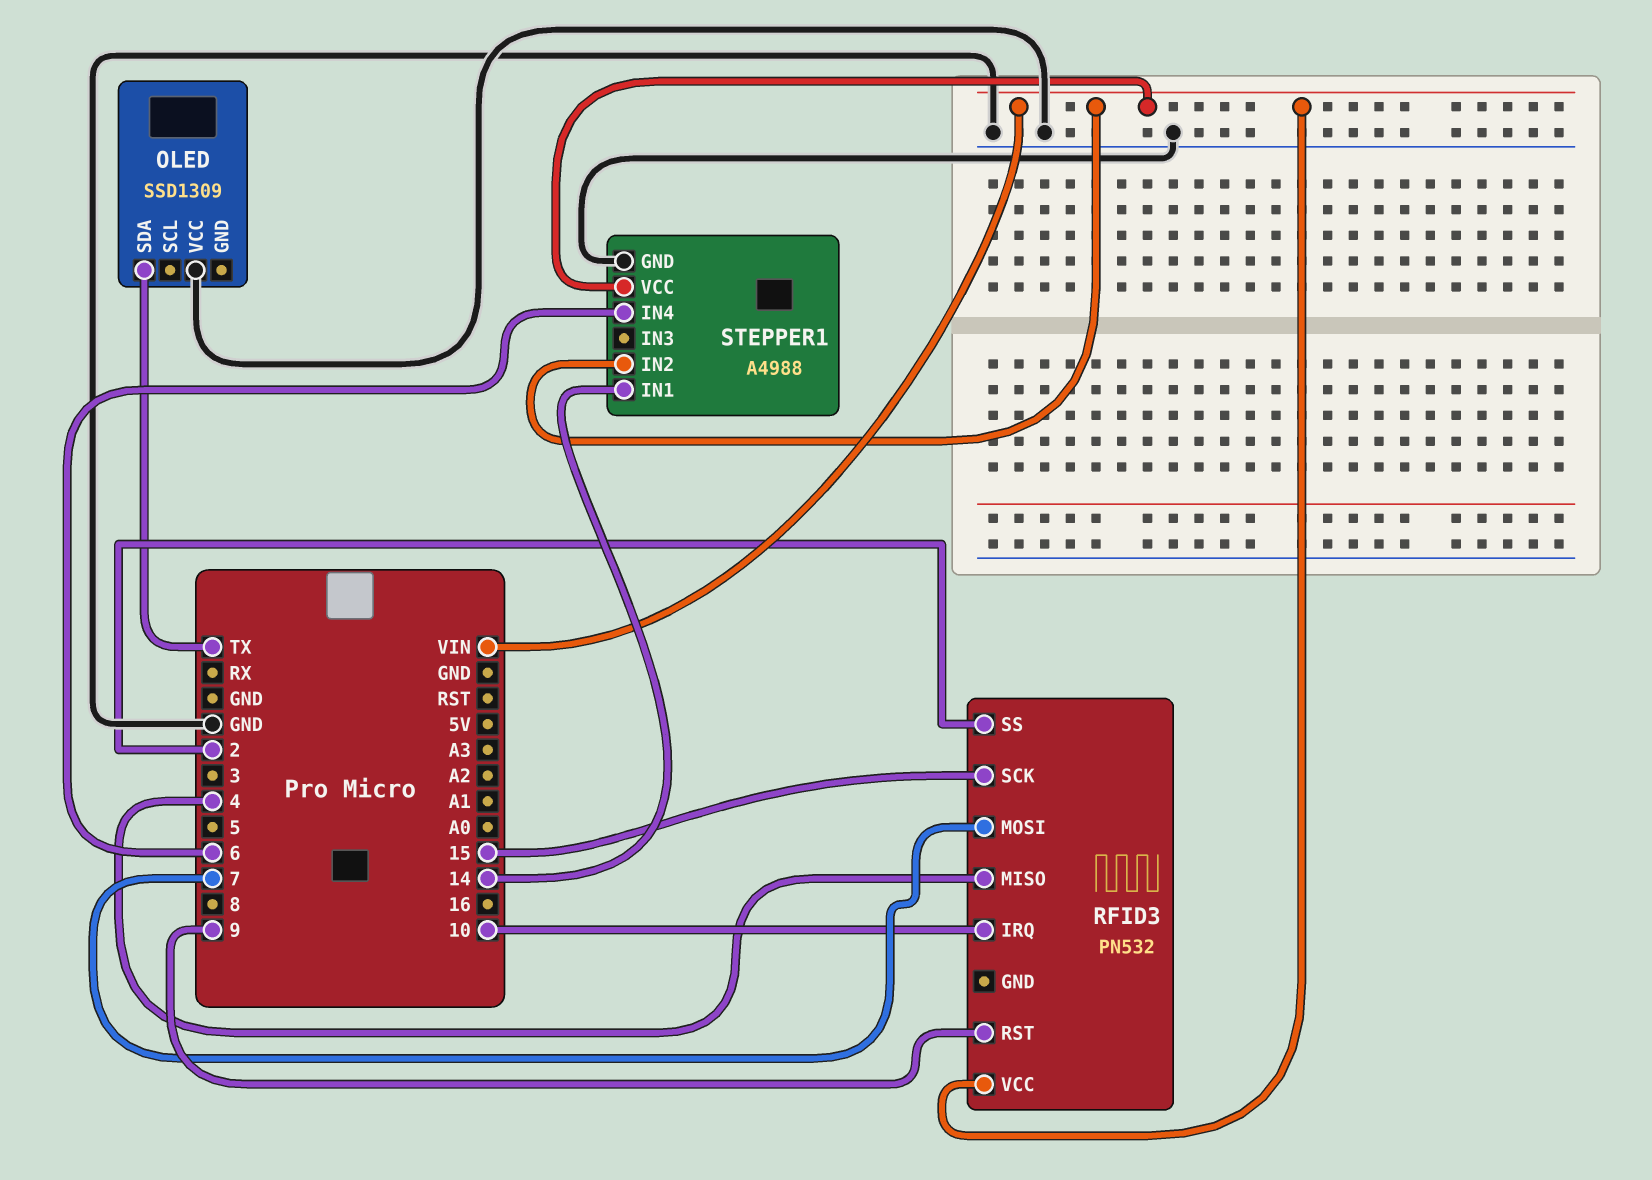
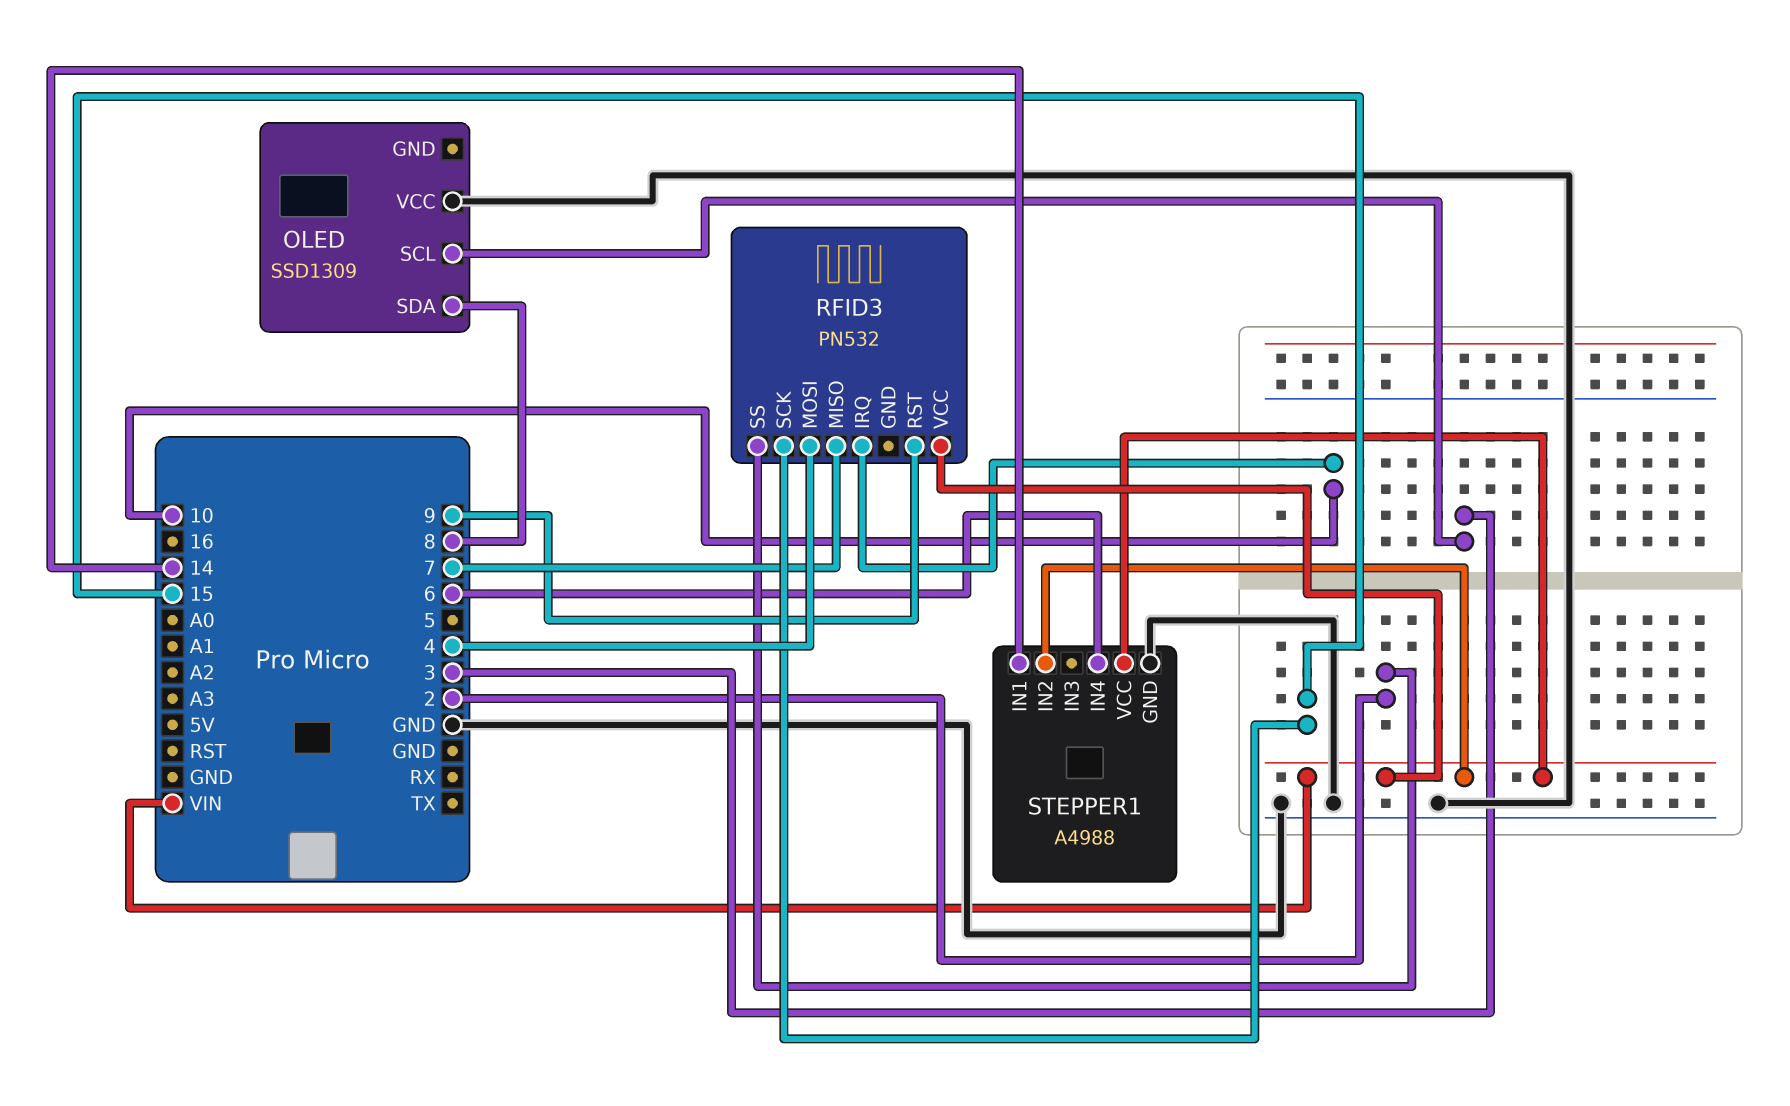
OLED pin SCL: none -> 3
OLED pin SDA: TX -> 8
RFID3 pin MISO: 4 -> 7
RFID3 pin MOSI: 7 -> 4

